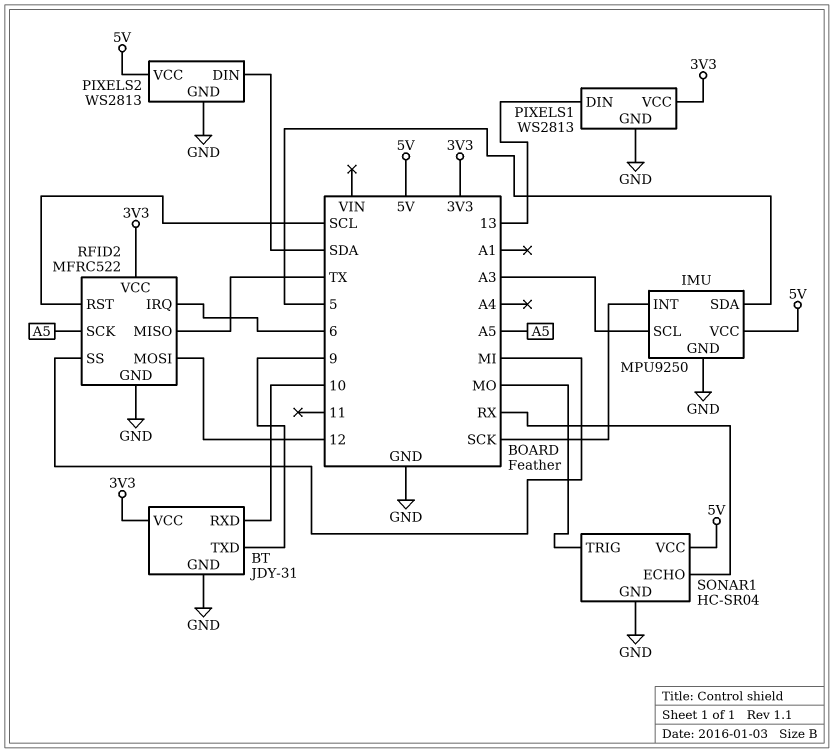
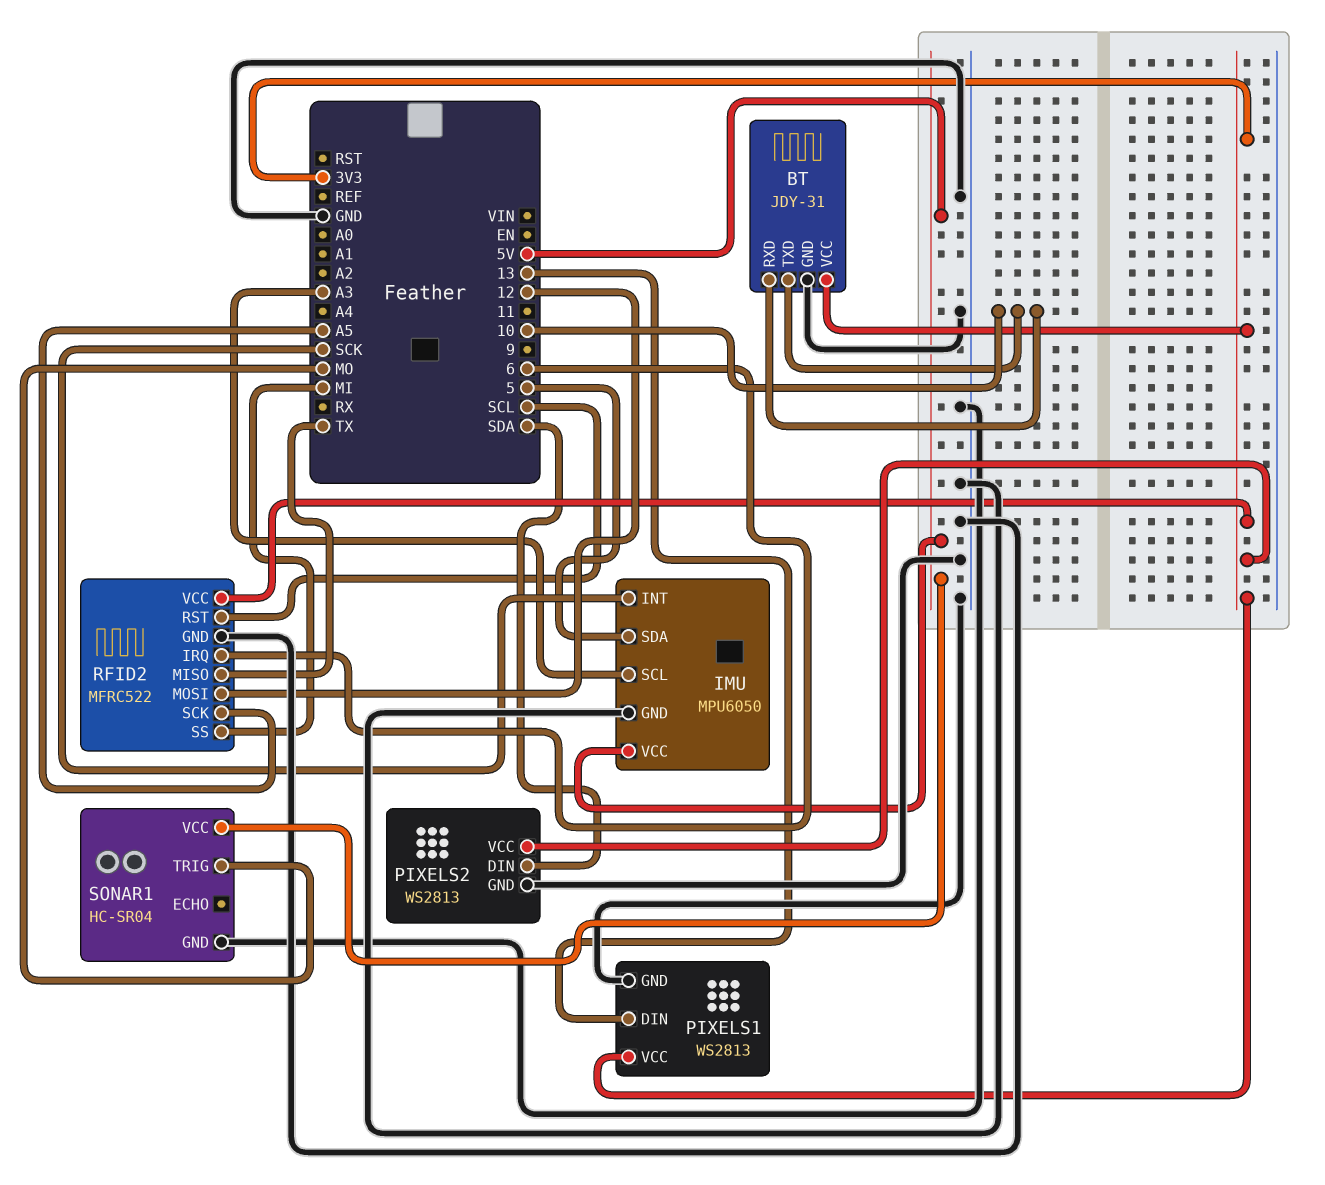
BT pin TXD: 9 -> 10
IMU: MPU9250 -> MPU6050
PIXELS2 pin VCC: 5V -> 3V3
SONAR1 pin ECHO: RX -> none

